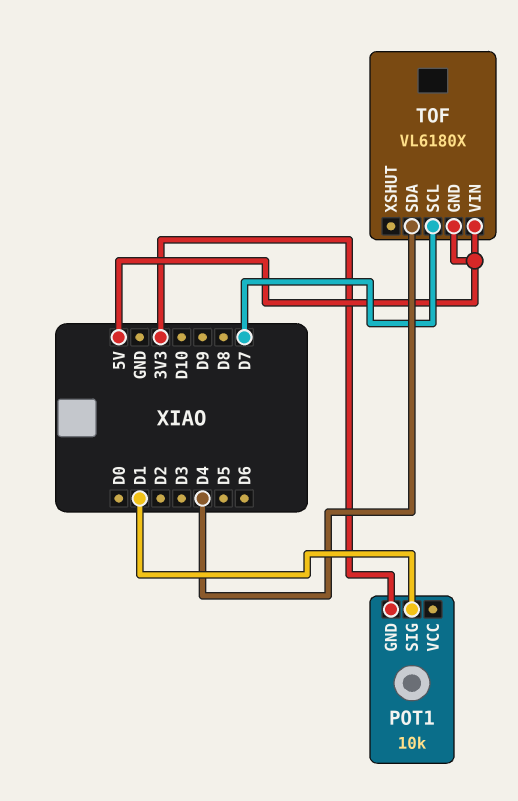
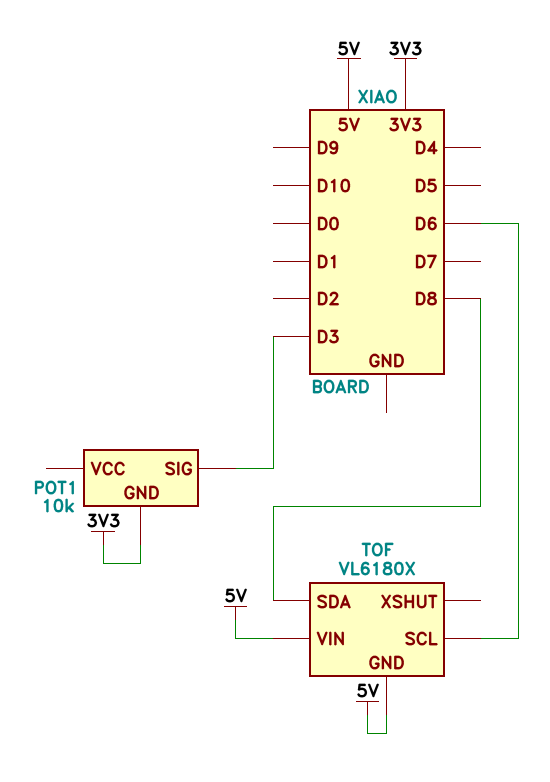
POT1 pin SIG: D1 -> D3
TOF pin SCL: D7 -> D6
TOF pin SDA: D4 -> D8

